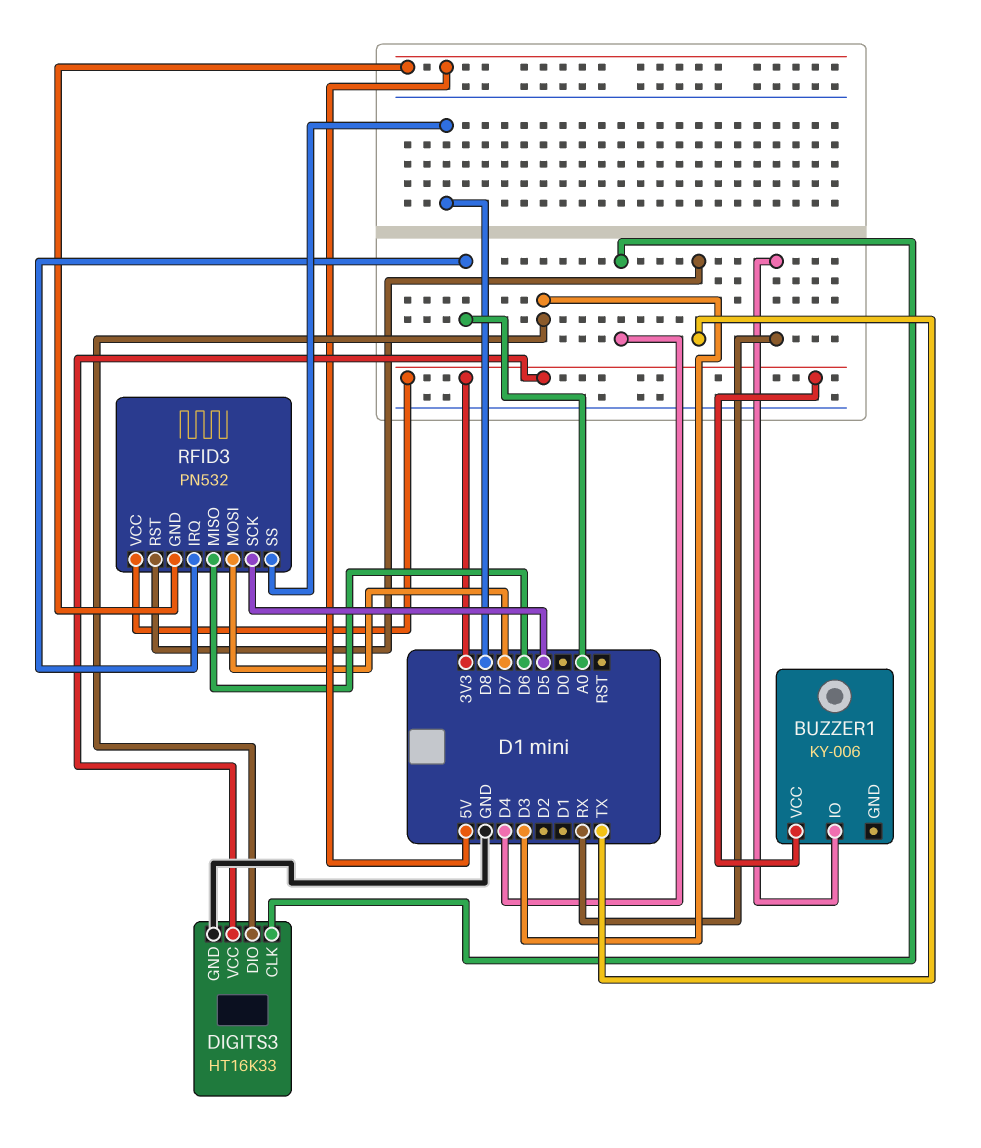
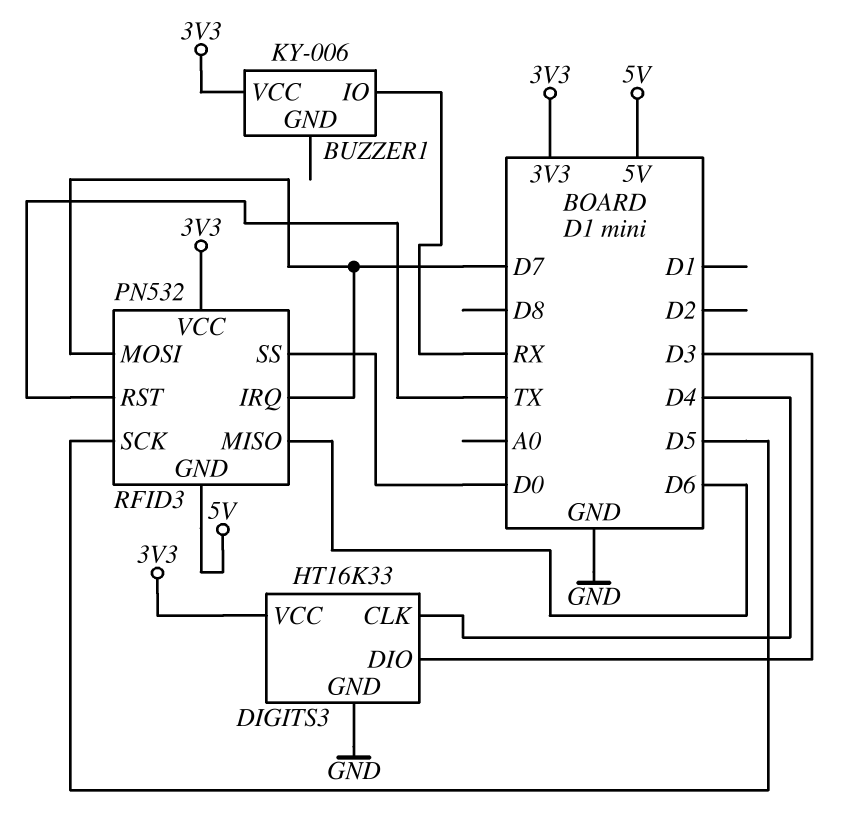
RFID3 pin IRQ: A0 -> D7
RFID3 pin SS: D8 -> D0

